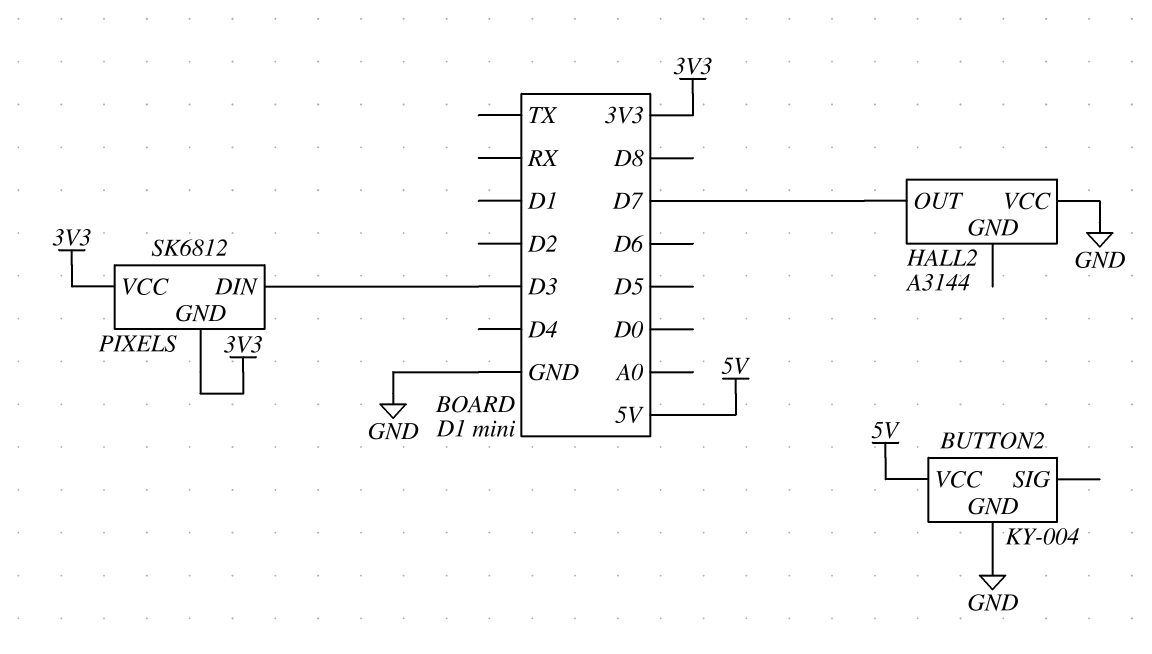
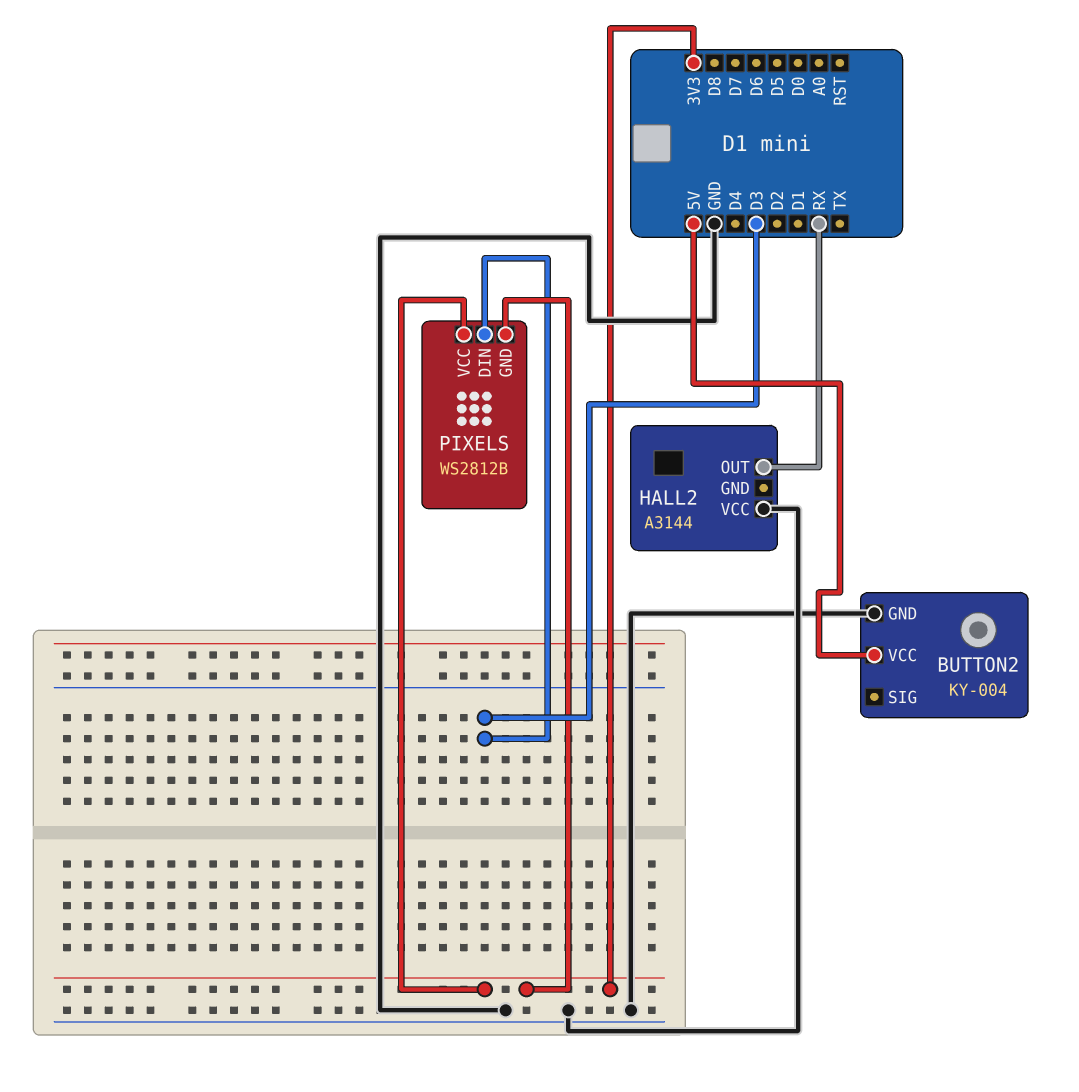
HALL2 pin OUT: D7 -> RX
PIXELS: SK6812 -> WS2812B

